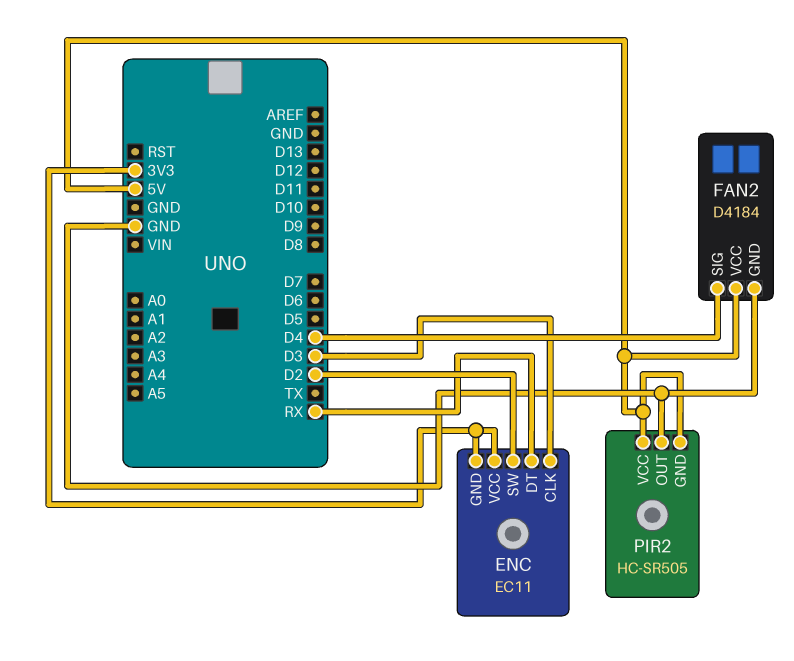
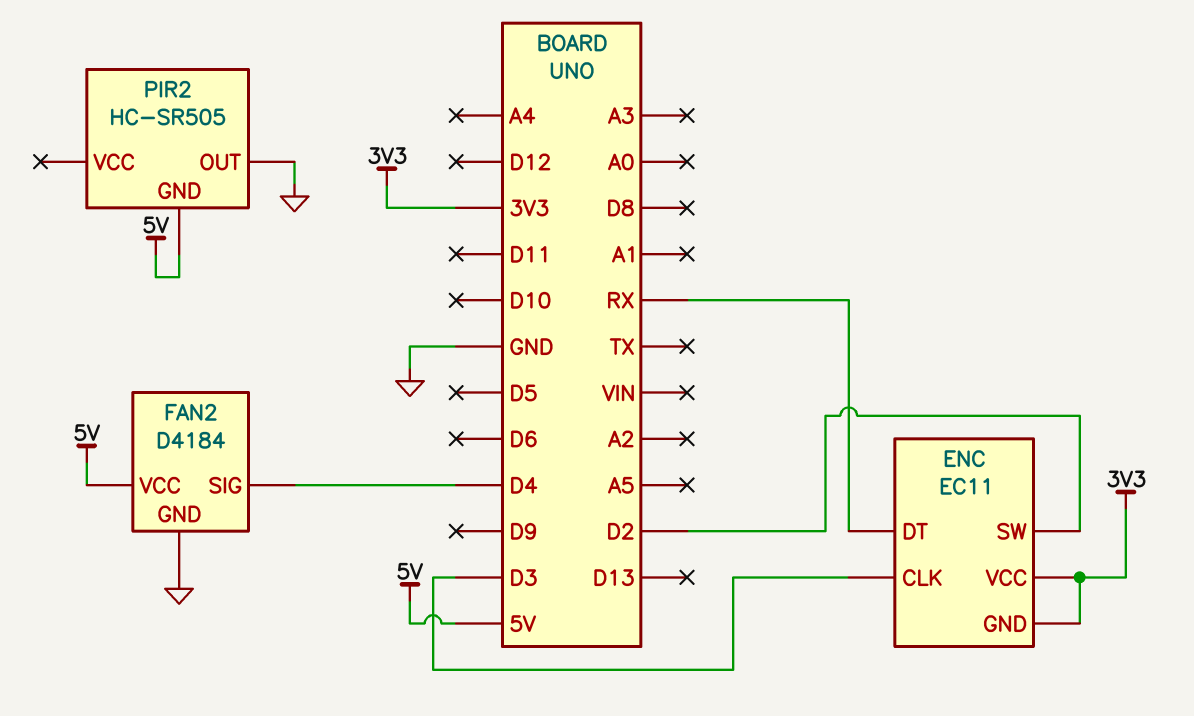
PIR2 pin VCC: 5V -> none

